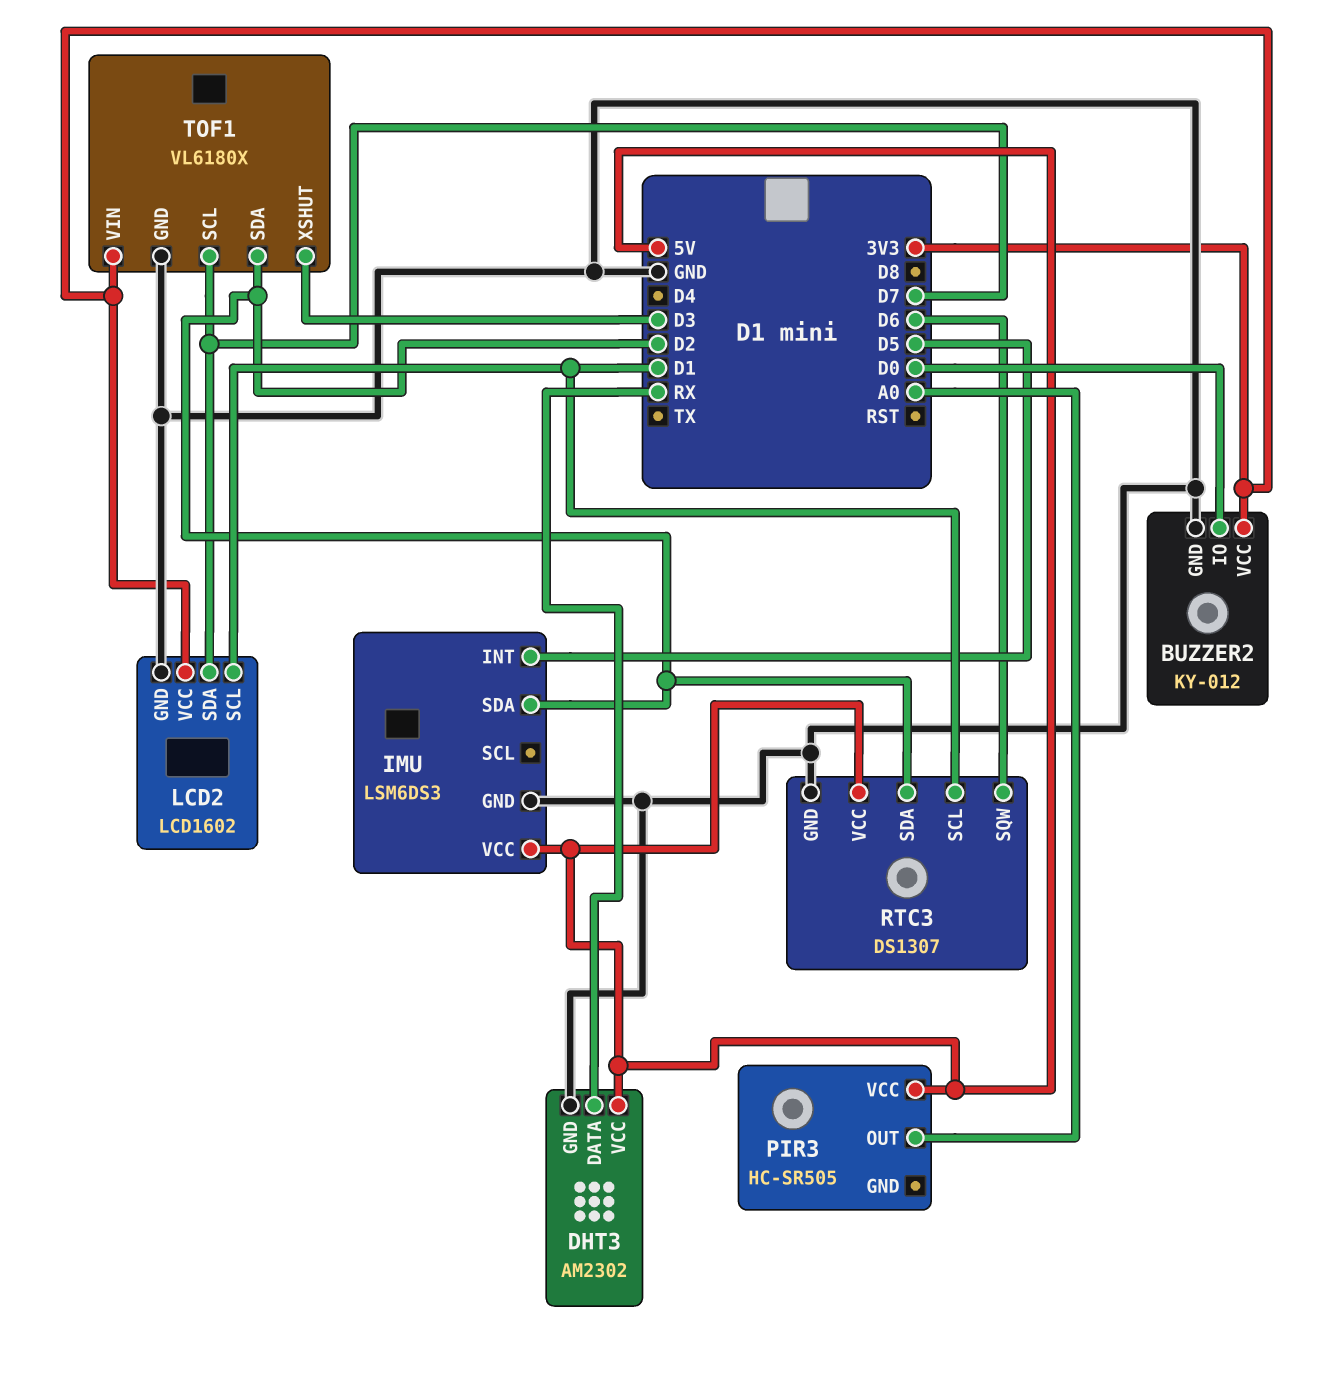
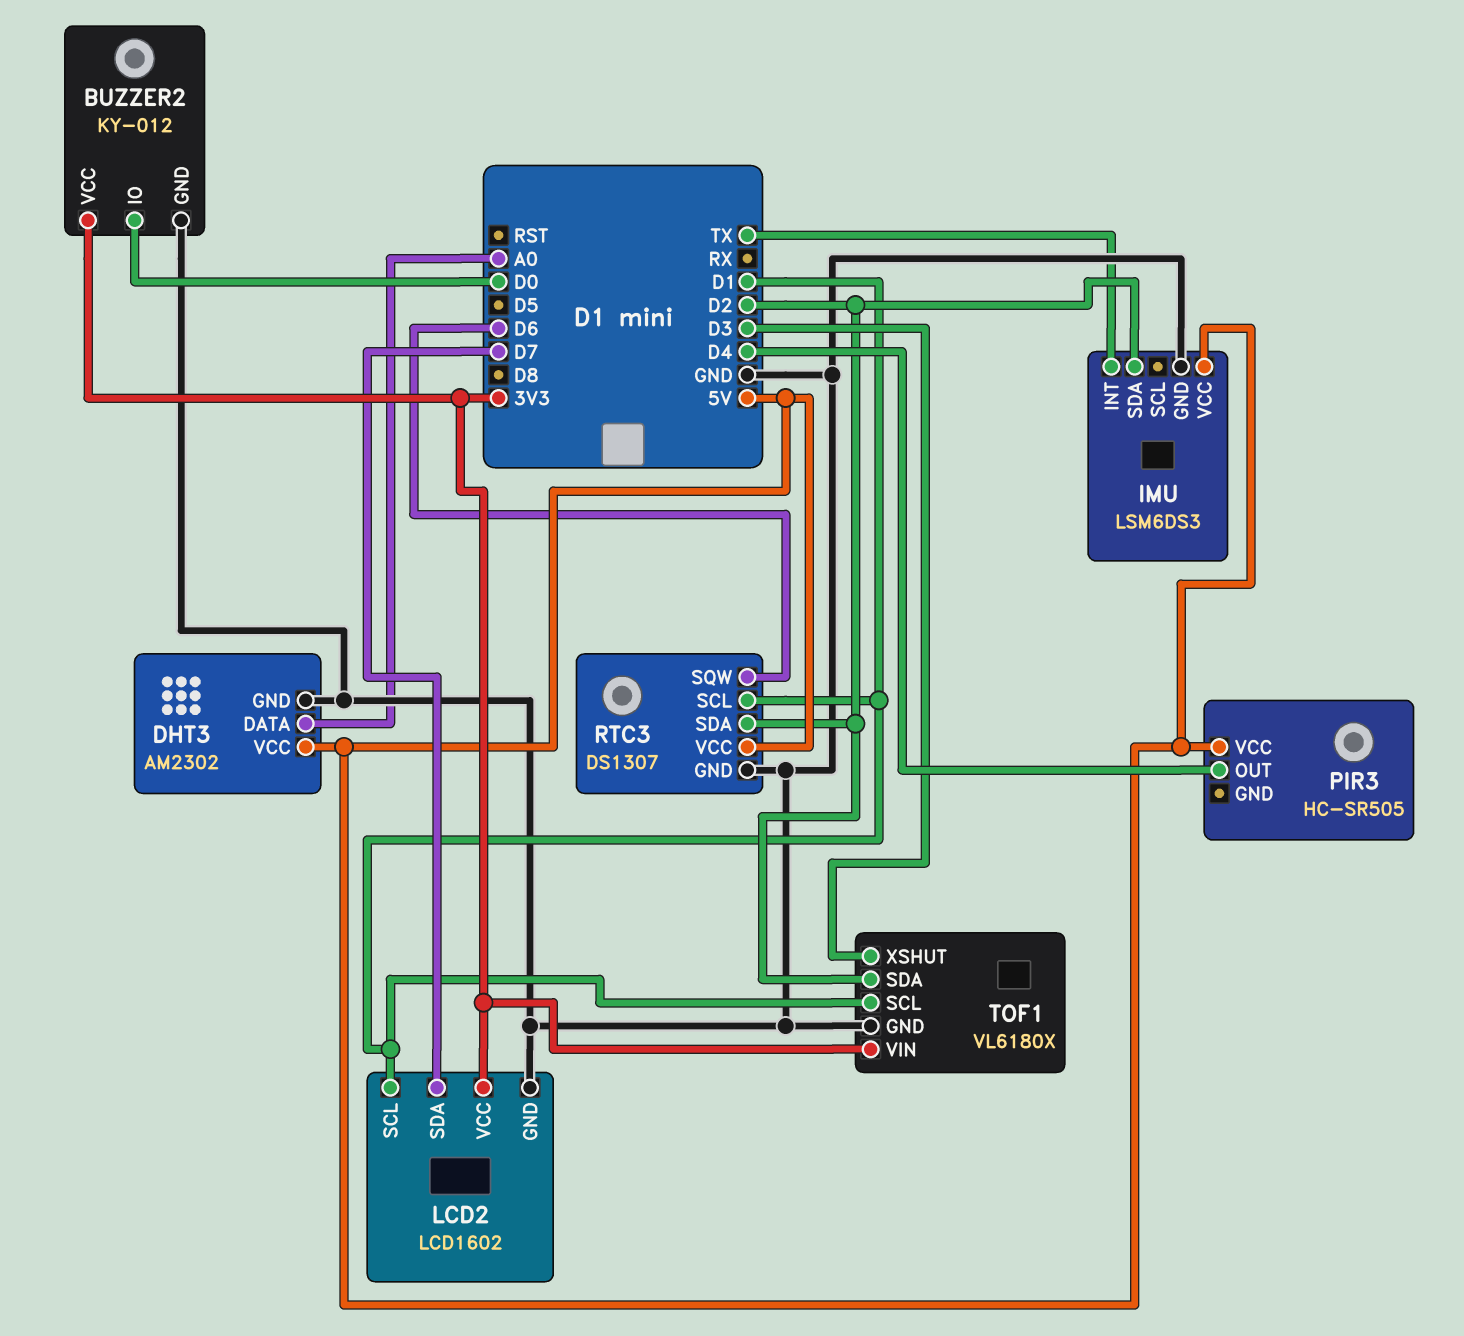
DHT3 pin DATA: RX -> A0
IMU pin INT: D5 -> TX
PIR3 pin OUT: A0 -> D4
TOF1 pin SCL: D7 -> D1

